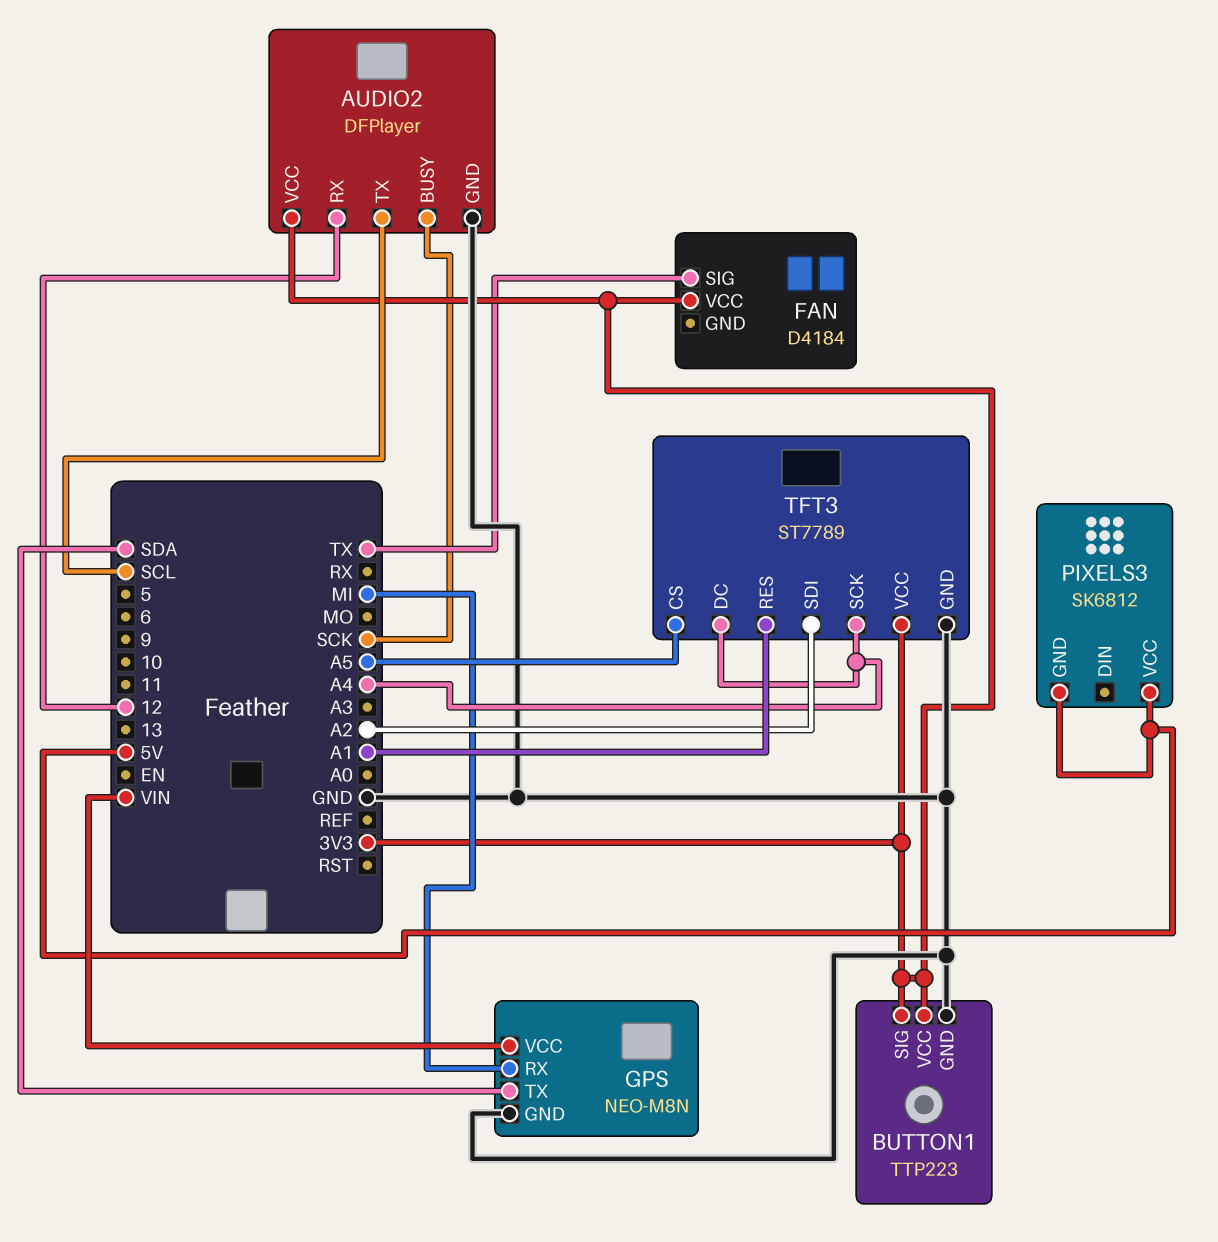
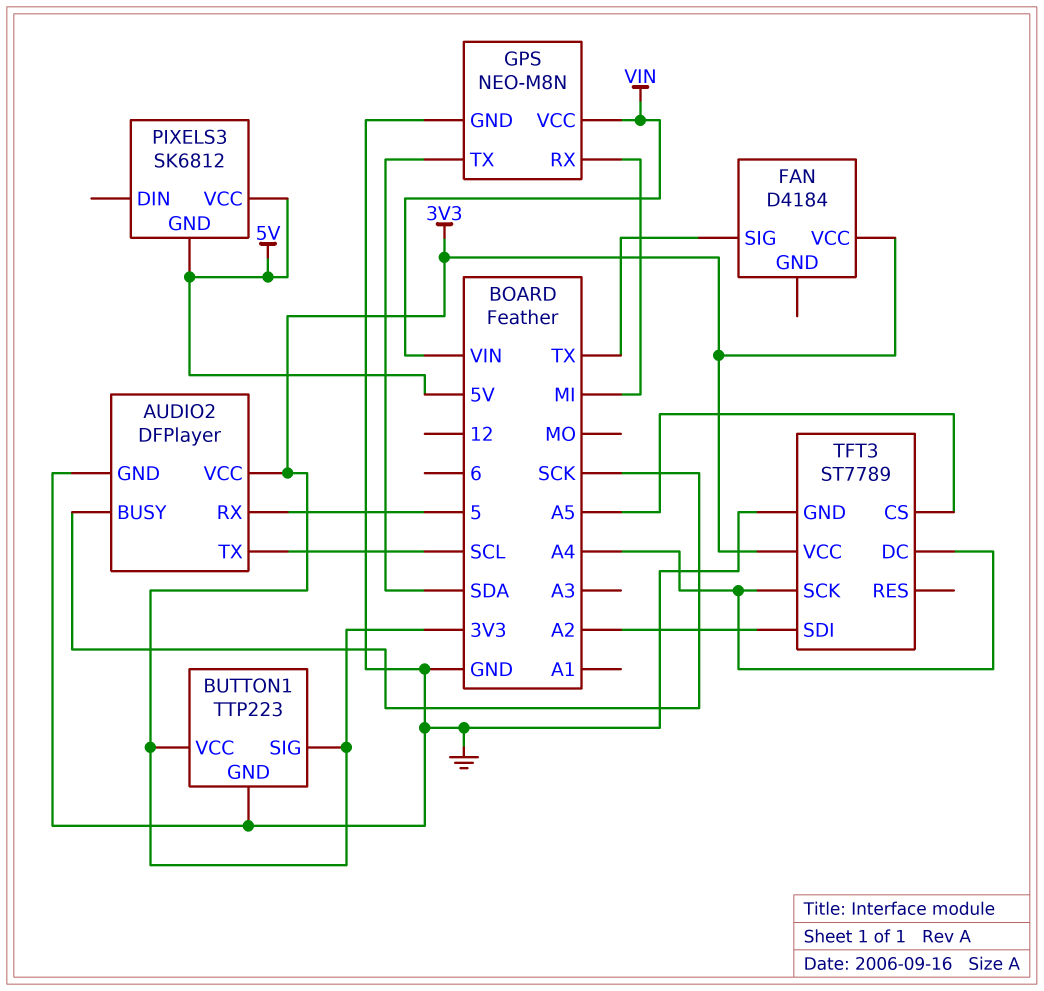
AUDIO2 pin RX: 12 -> 5
TFT3 pin RES: A1 -> none

